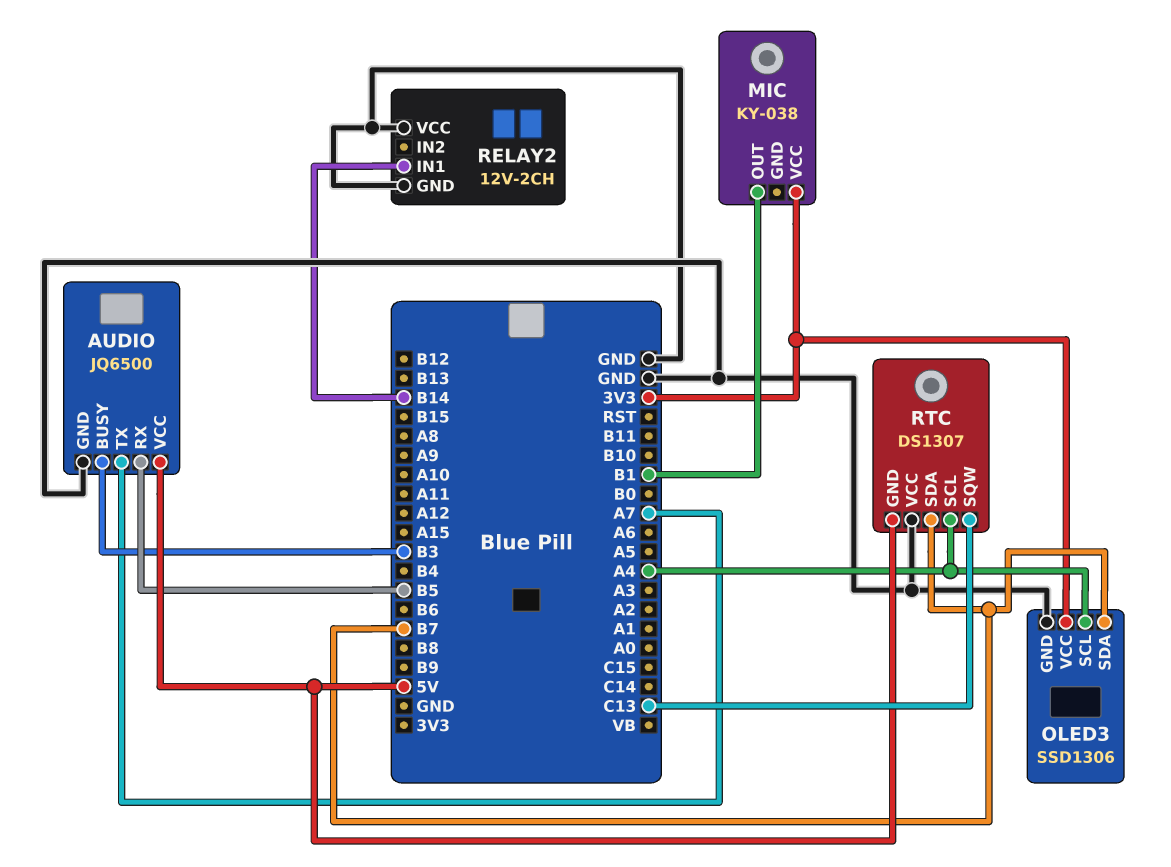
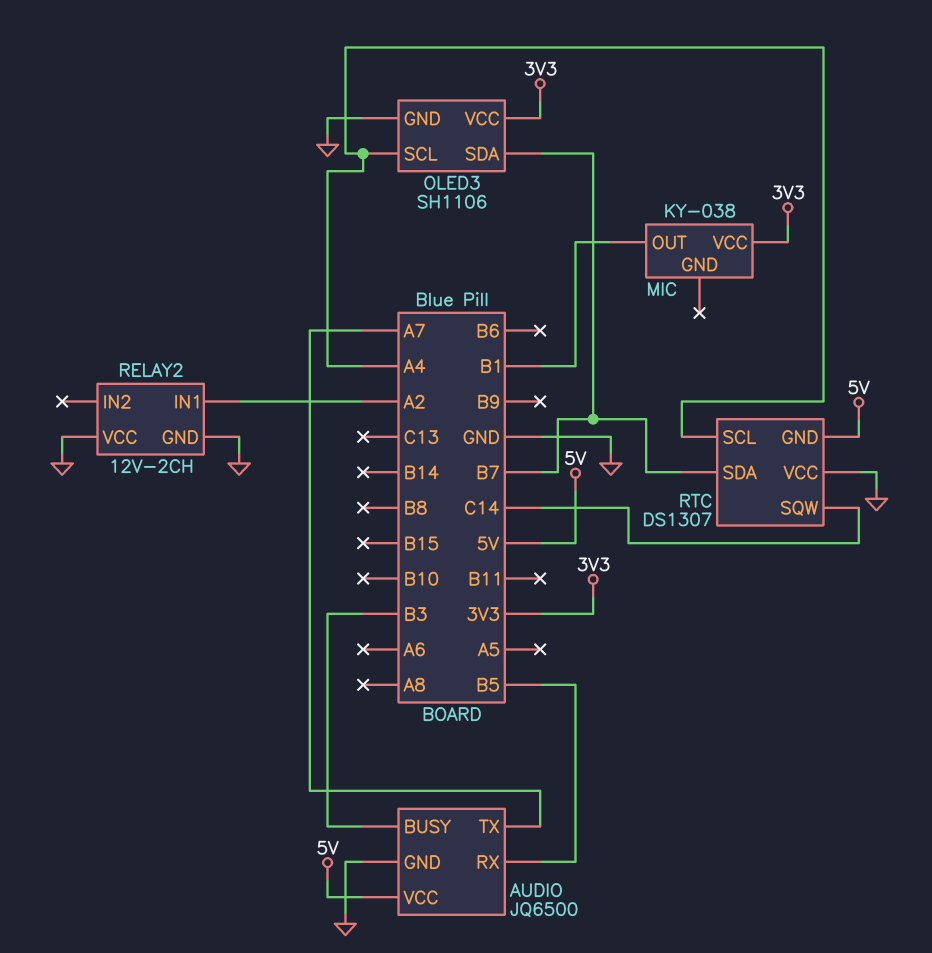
OLED3: SSD1306 -> SH1106
RELAY2 pin IN1: B14 -> A2
RTC pin SQW: C13 -> C14

